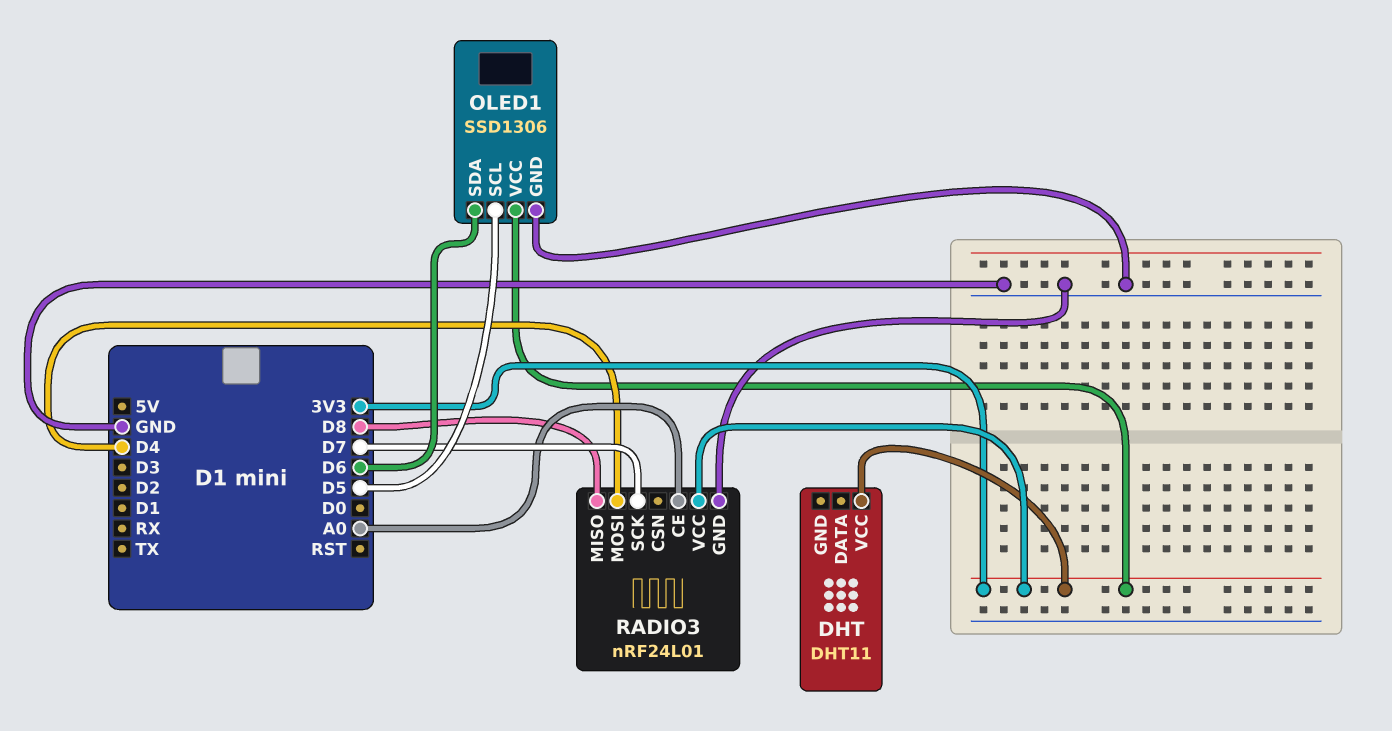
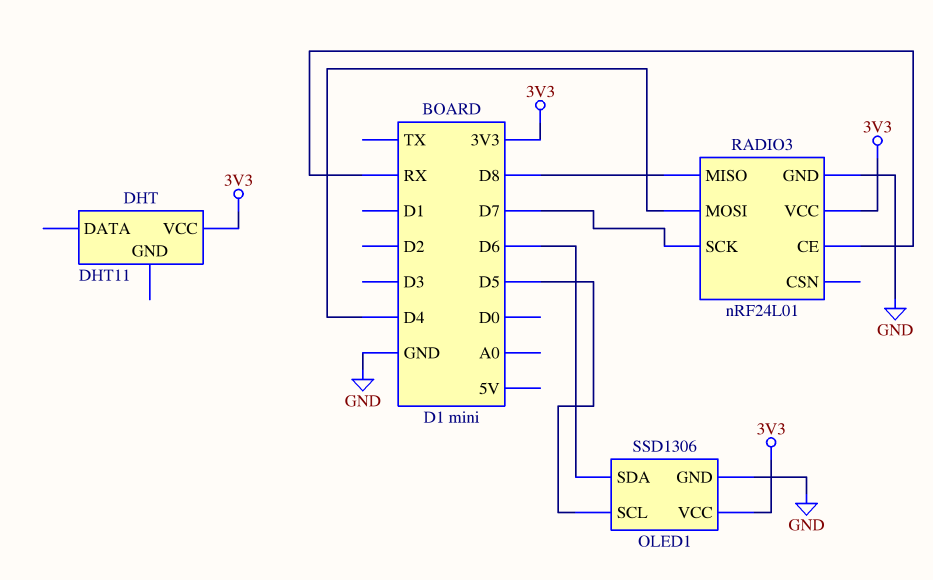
RADIO3 pin CE: A0 -> RX

